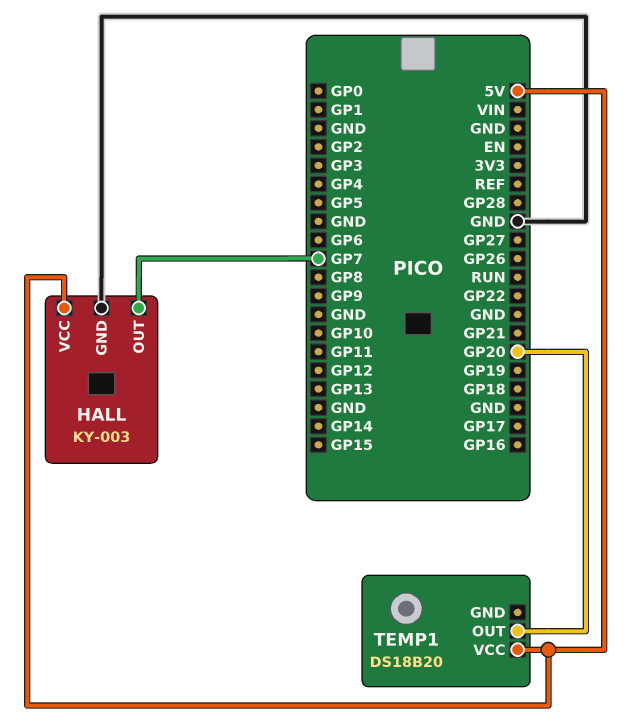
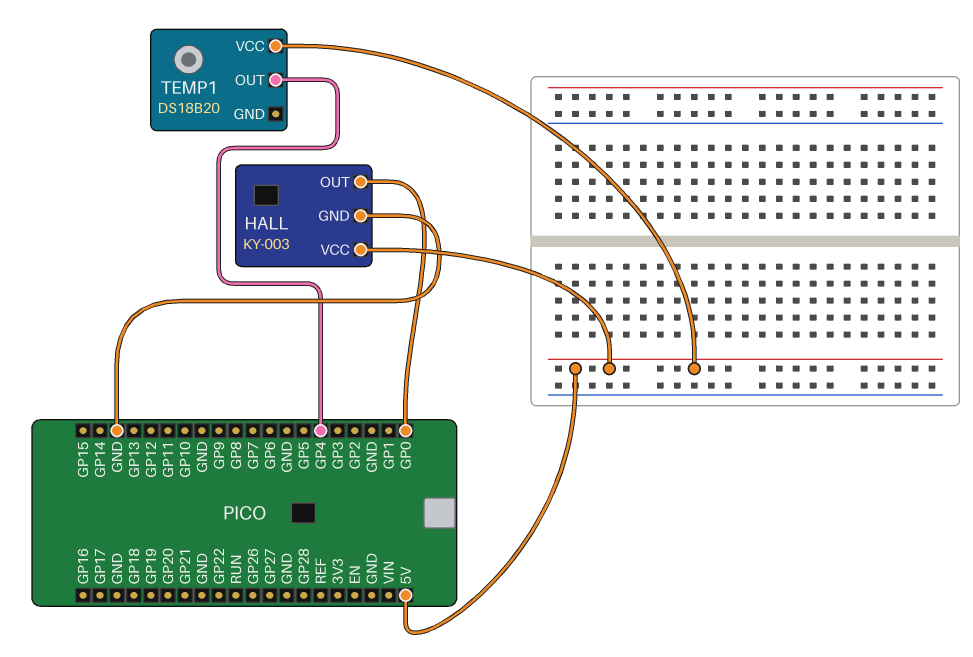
HALL pin OUT: GP7 -> GP0
TEMP1 pin OUT: GP20 -> GP4

